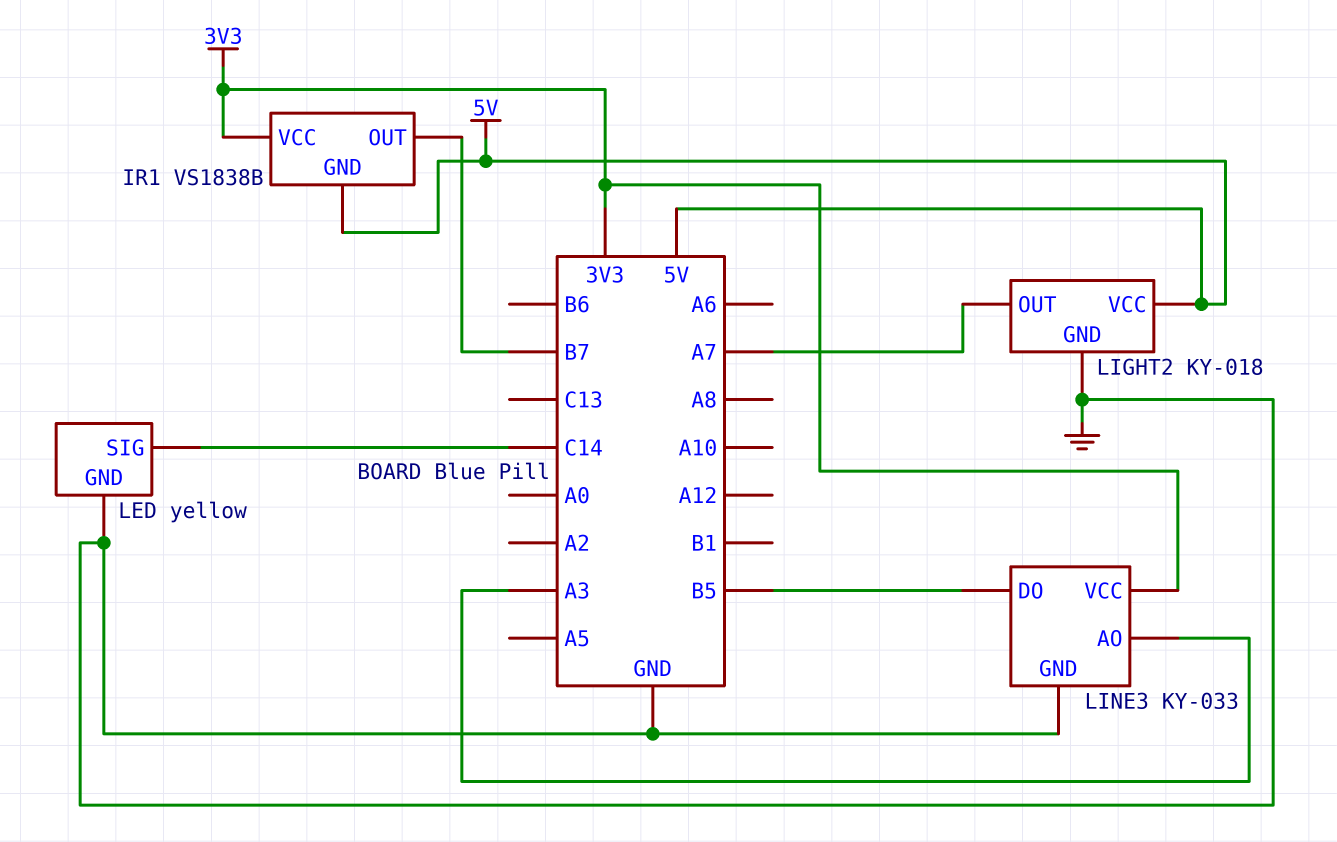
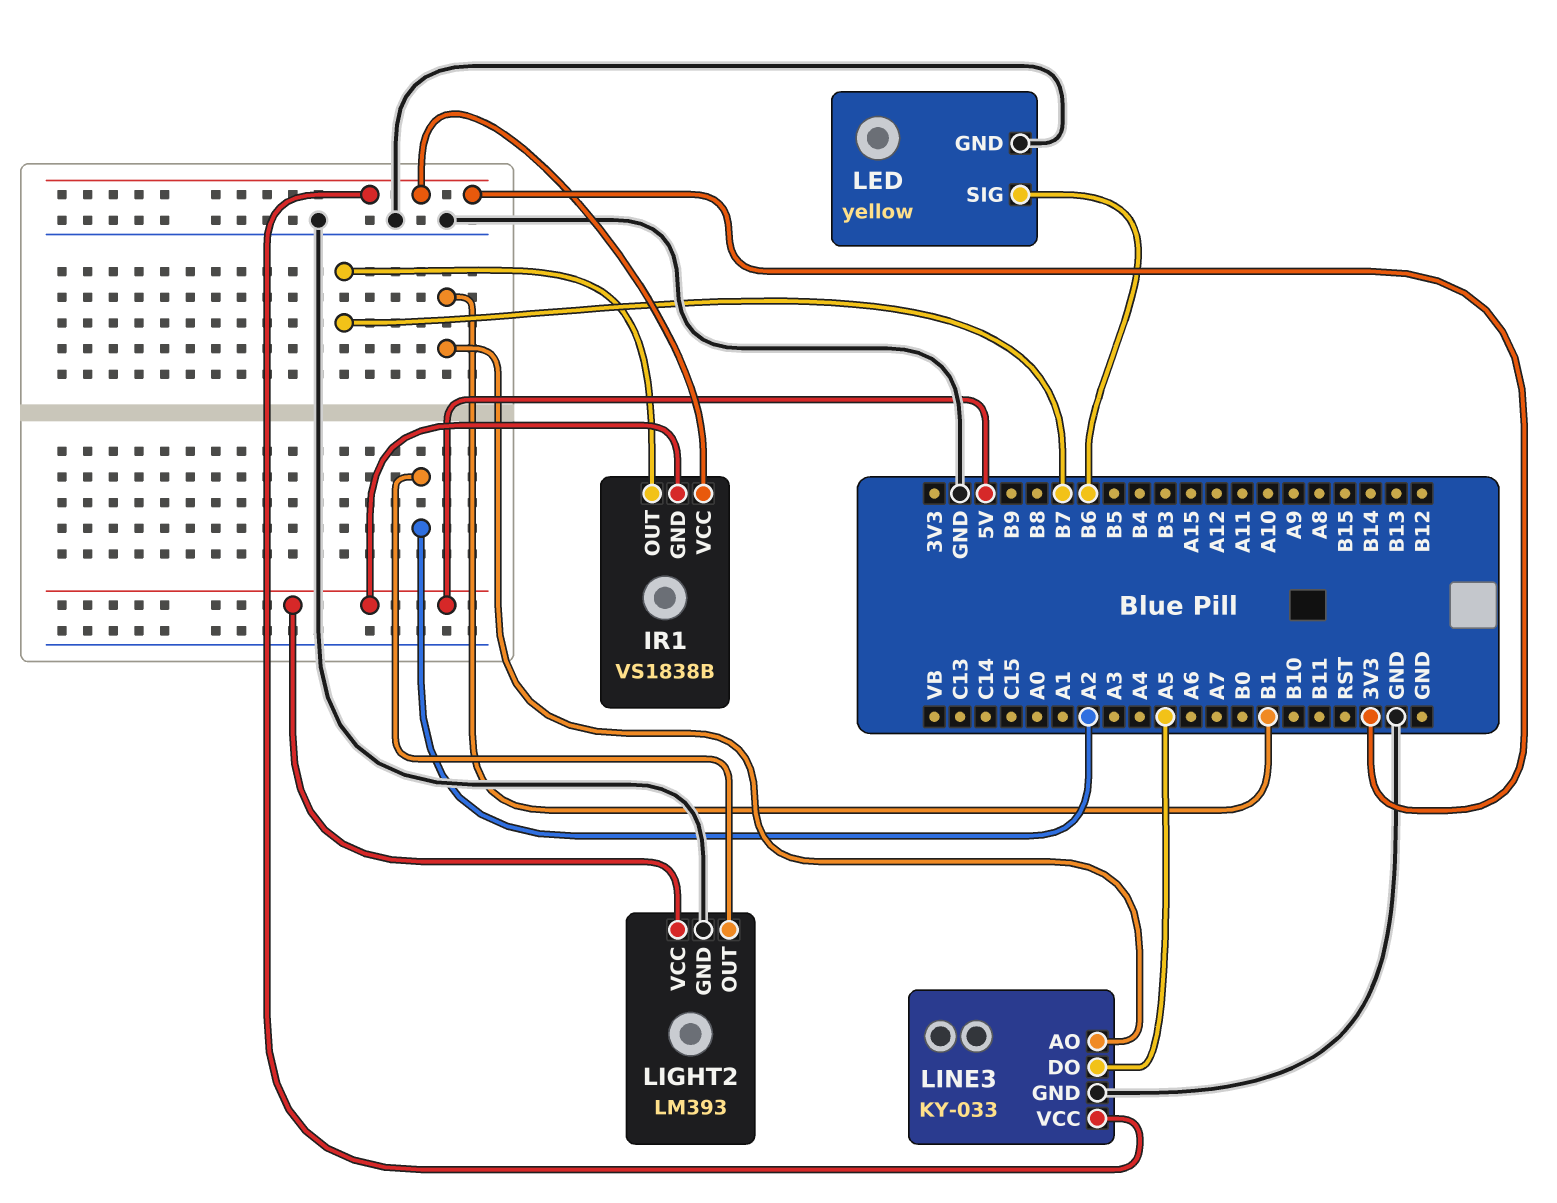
LED pin SIG: C14 -> B6
LIGHT2: KY-018 -> LM393
LIGHT2 pin OUT: A7 -> A2
LINE3 pin AO: A3 -> B1
LINE3 pin DO: B5 -> A5

